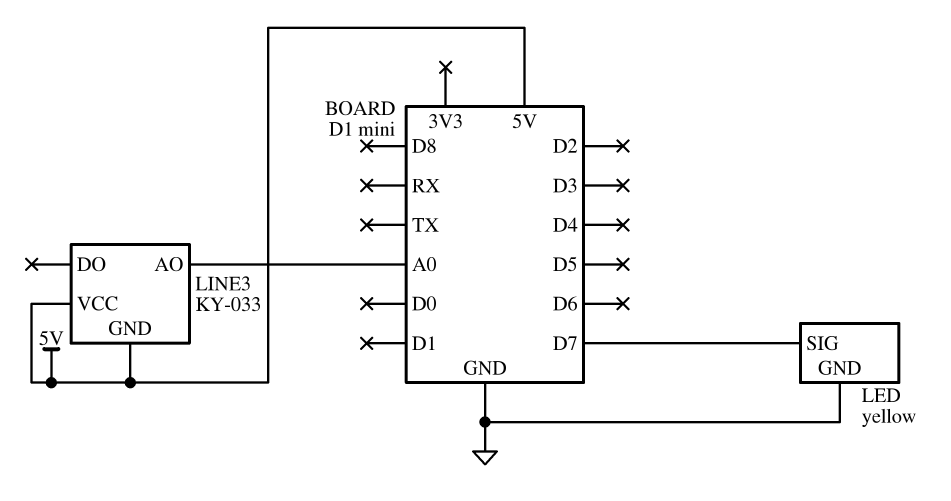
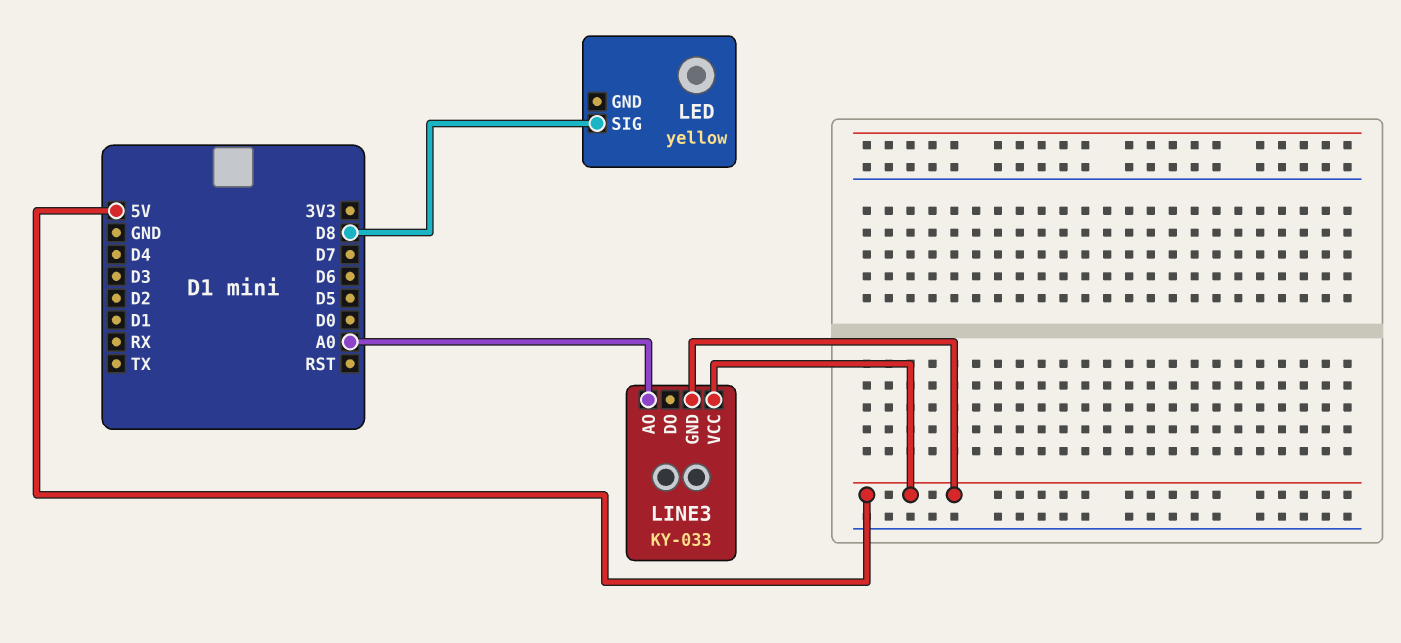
LED pin GND: GND -> none
LED pin SIG: D7 -> D8

